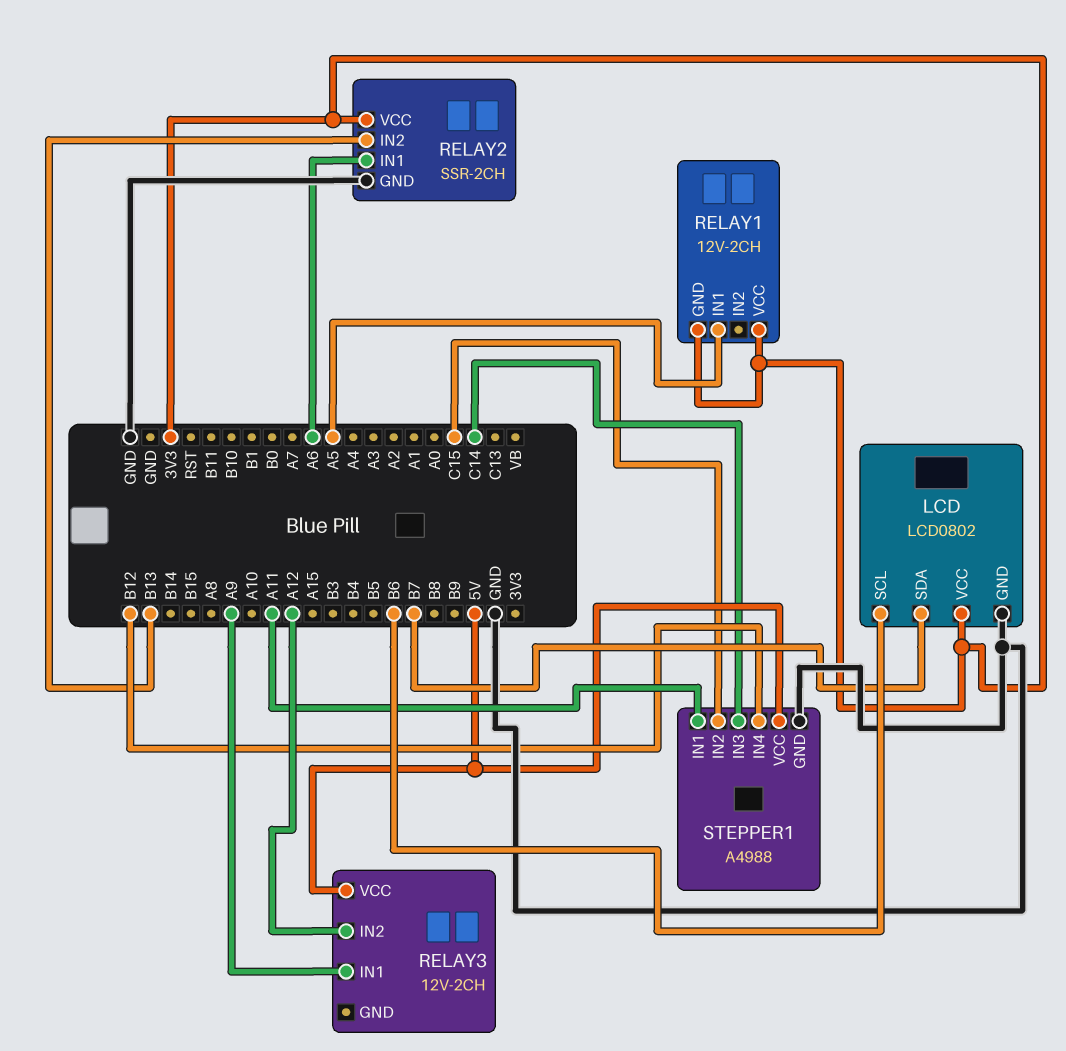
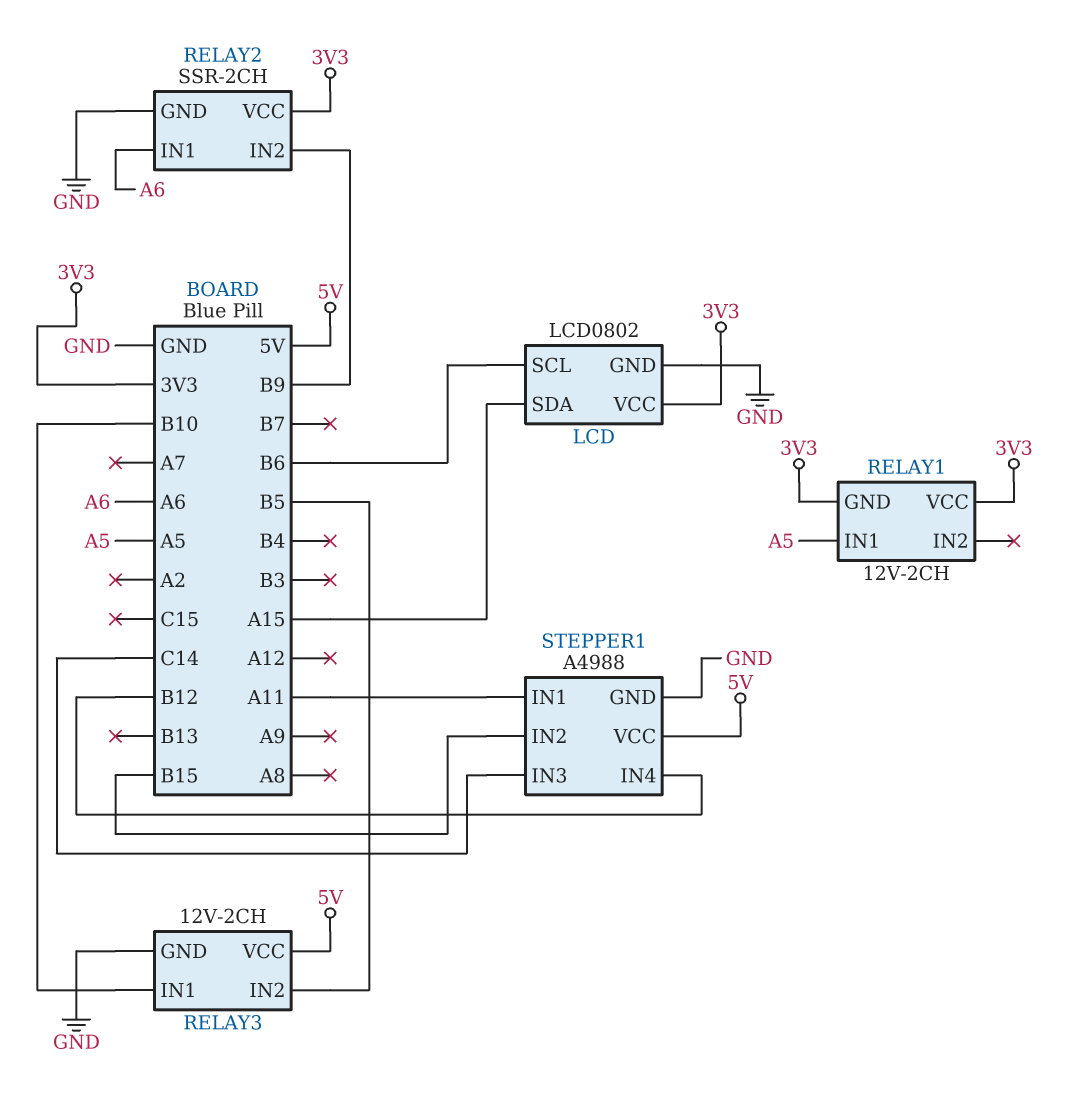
LCD pin SDA: B7 -> A15
RELAY2 pin IN2: B13 -> B9
RELAY3 pin GND: none -> GND
RELAY3 pin IN1: A9 -> B10
RELAY3 pin IN2: A12 -> B5
STEPPER1 pin IN2: C15 -> B15

